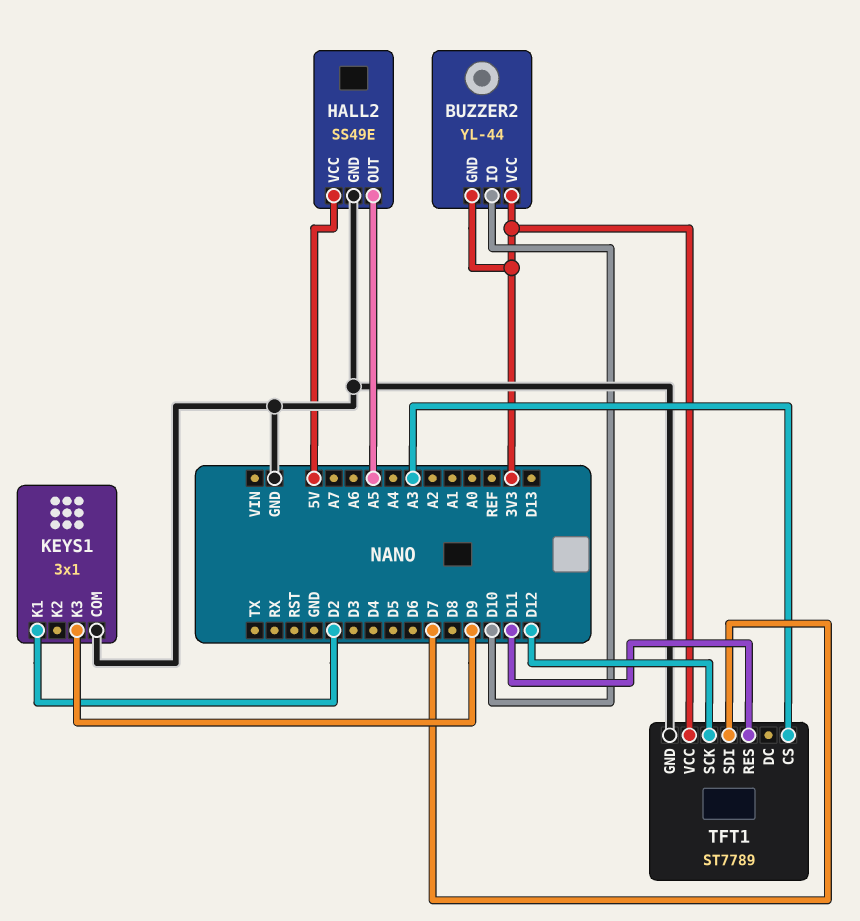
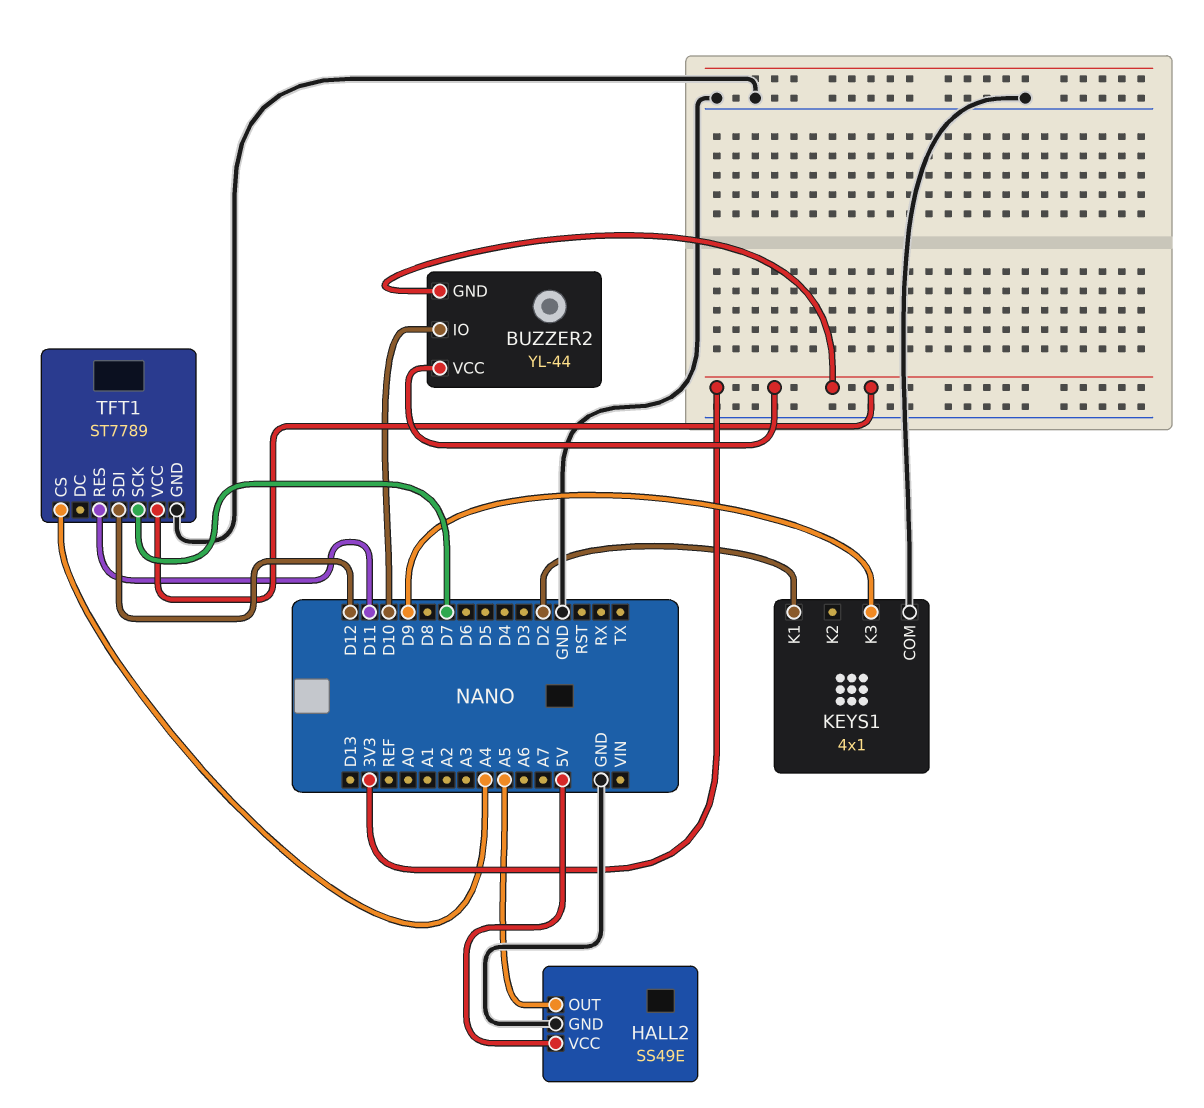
KEYS1: 3x1 -> 4x1
TFT1 pin CS: A3 -> A4
TFT1 pin SCK: D12 -> D7
TFT1 pin SDI: D7 -> D12

